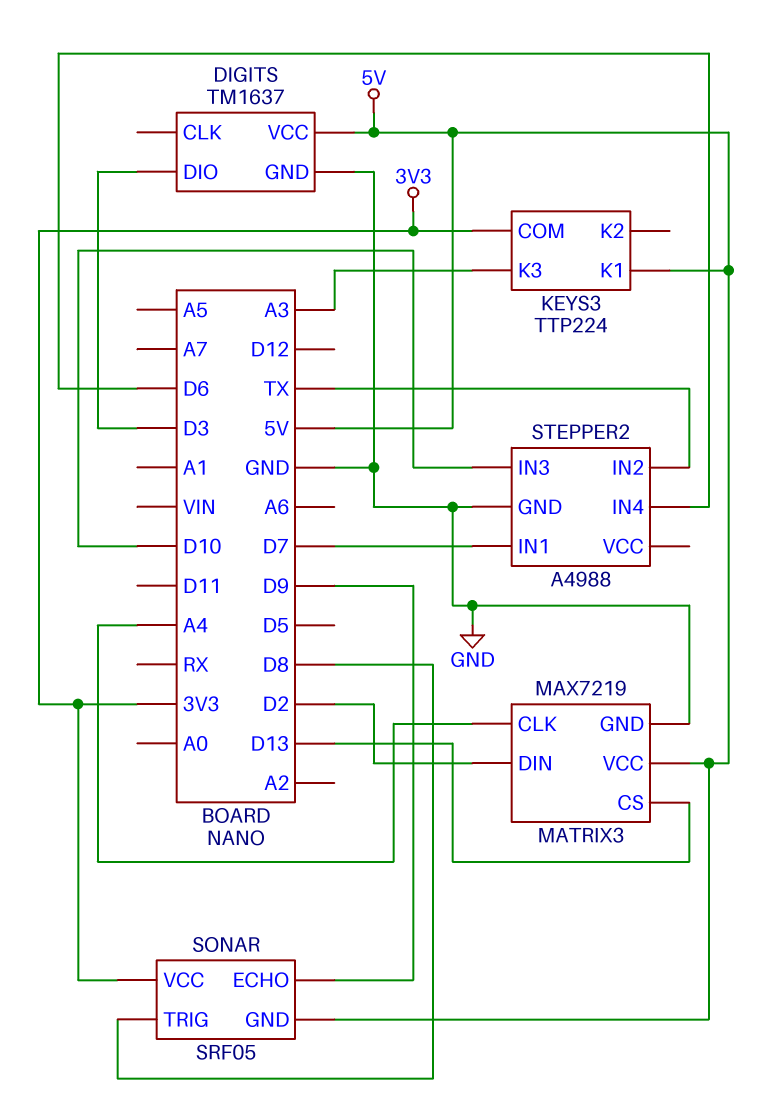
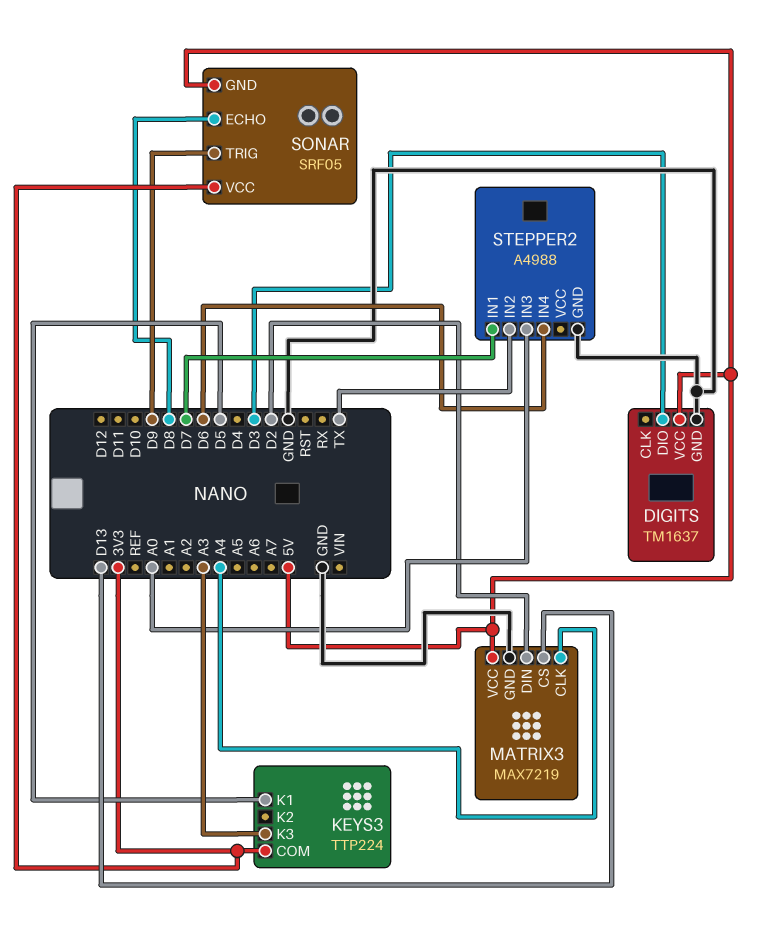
KEYS3 pin K1: 5V -> D5
SONAR pin ECHO: D9 -> D8
SONAR pin TRIG: D8 -> D9
STEPPER2 pin IN3: D10 -> A0

